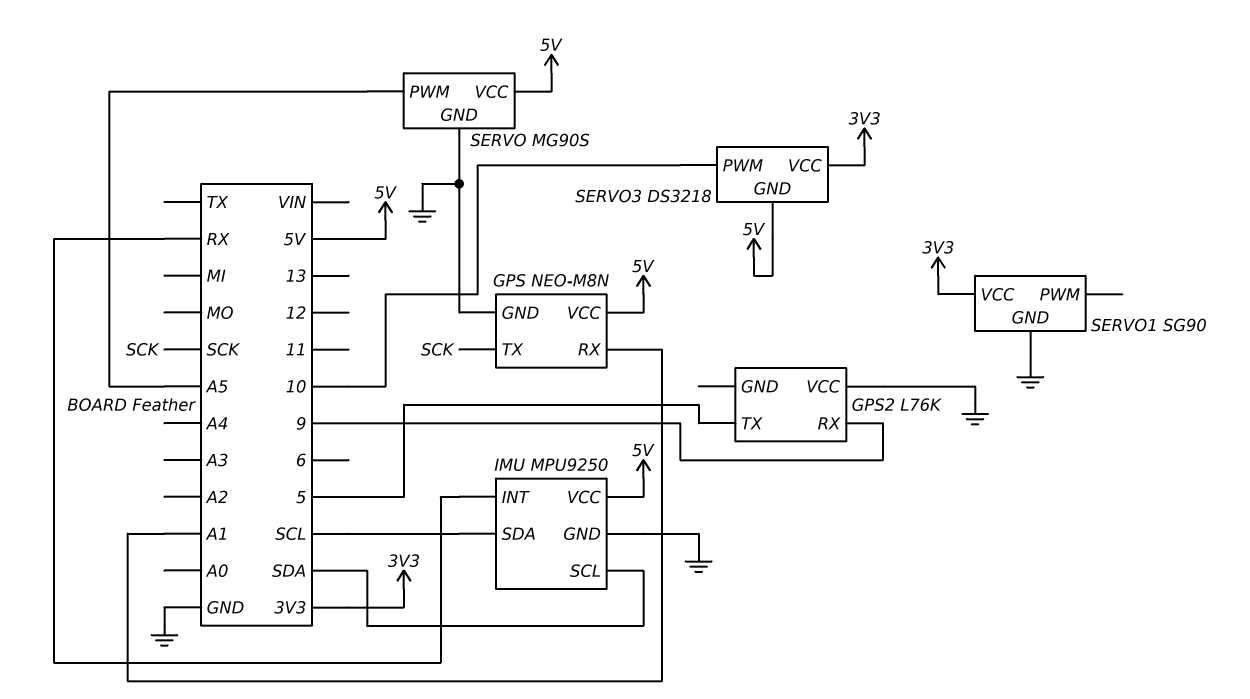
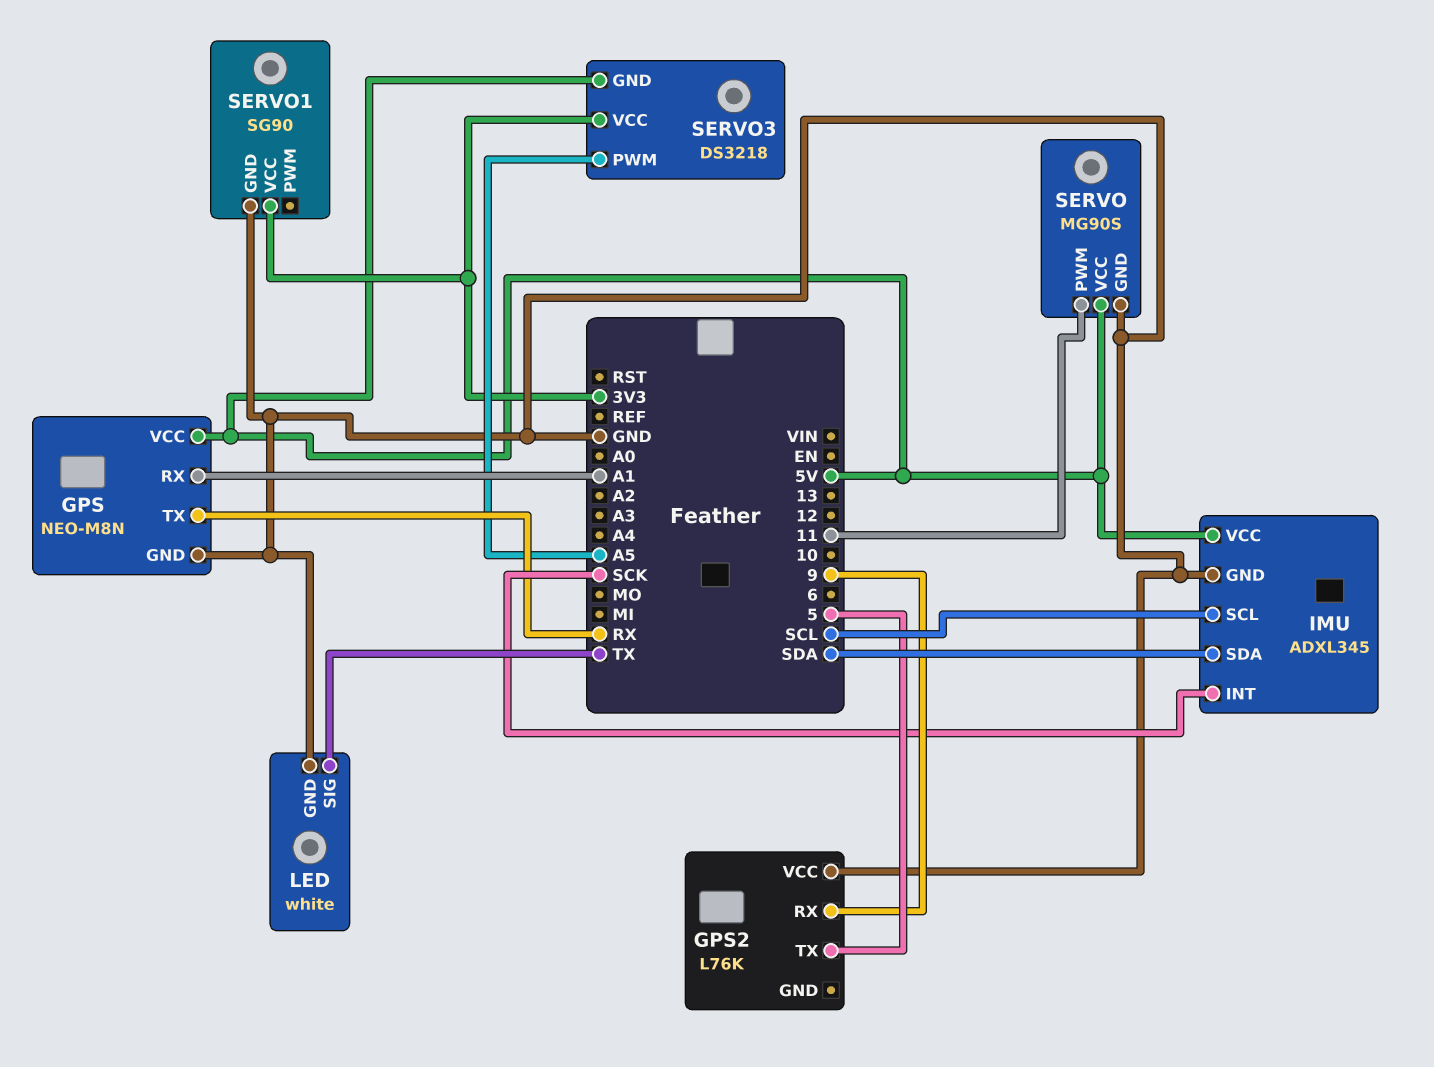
GPS pin TX: SCK -> RX
IMU: MPU9250 -> ADXL345
IMU pin INT: RX -> SCK
IMU pin SCL: SDA -> SCL
IMU pin SDA: SCL -> SDA
LED: none -> white
LED pin GND: none -> GND
LED pin SIG: none -> TX
SERVO pin PWM: A5 -> 11
SERVO3 pin PWM: 10 -> A5

